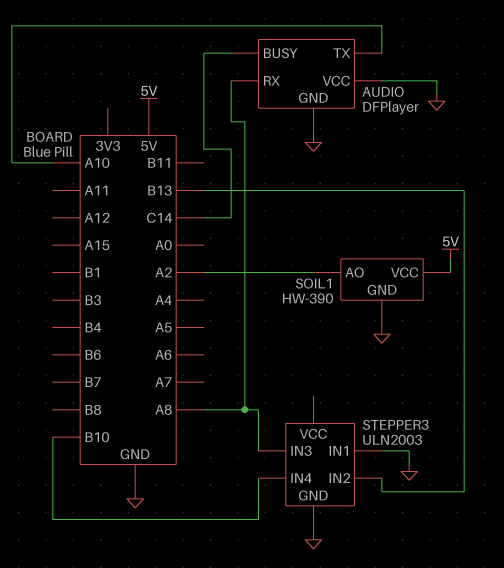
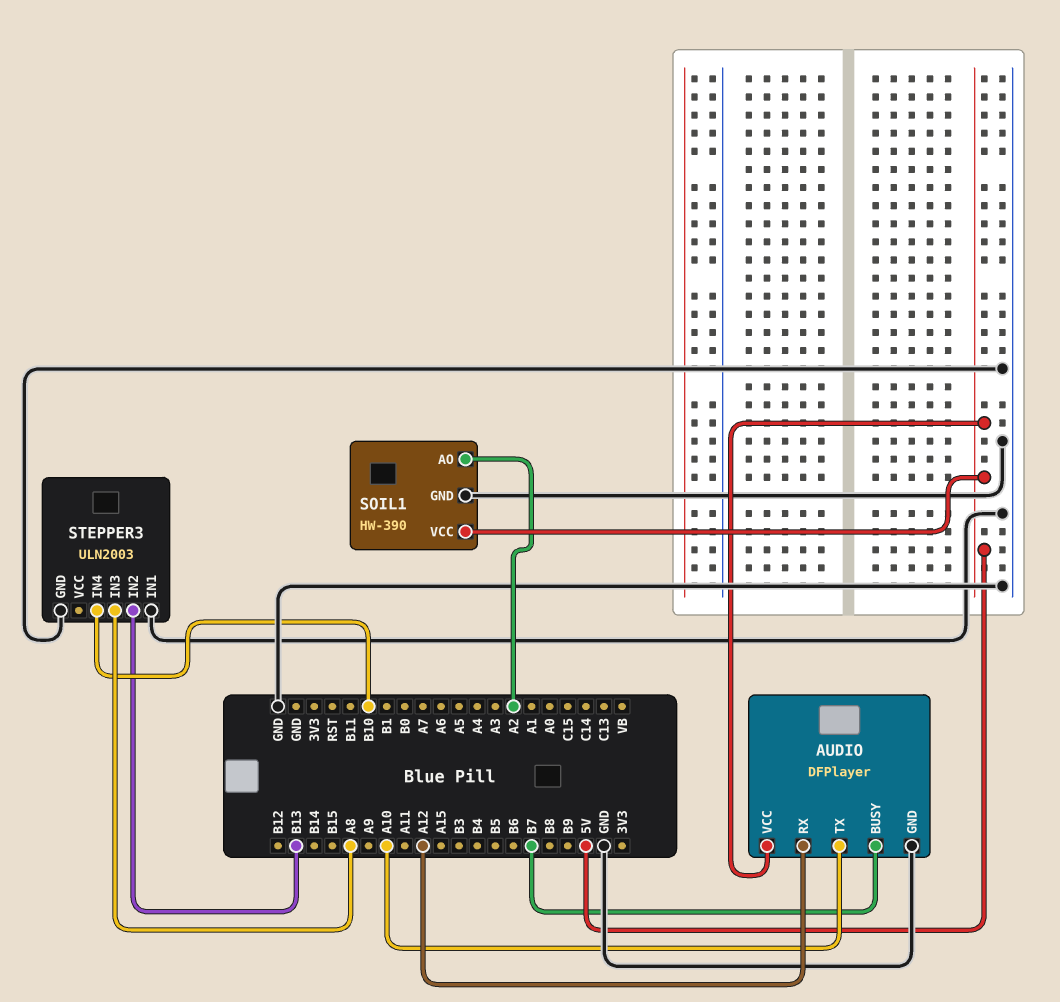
AUDIO pin BUSY: C14 -> B7
AUDIO pin RX: A8 -> A12
AUDIO pin VCC: GND -> 5V

